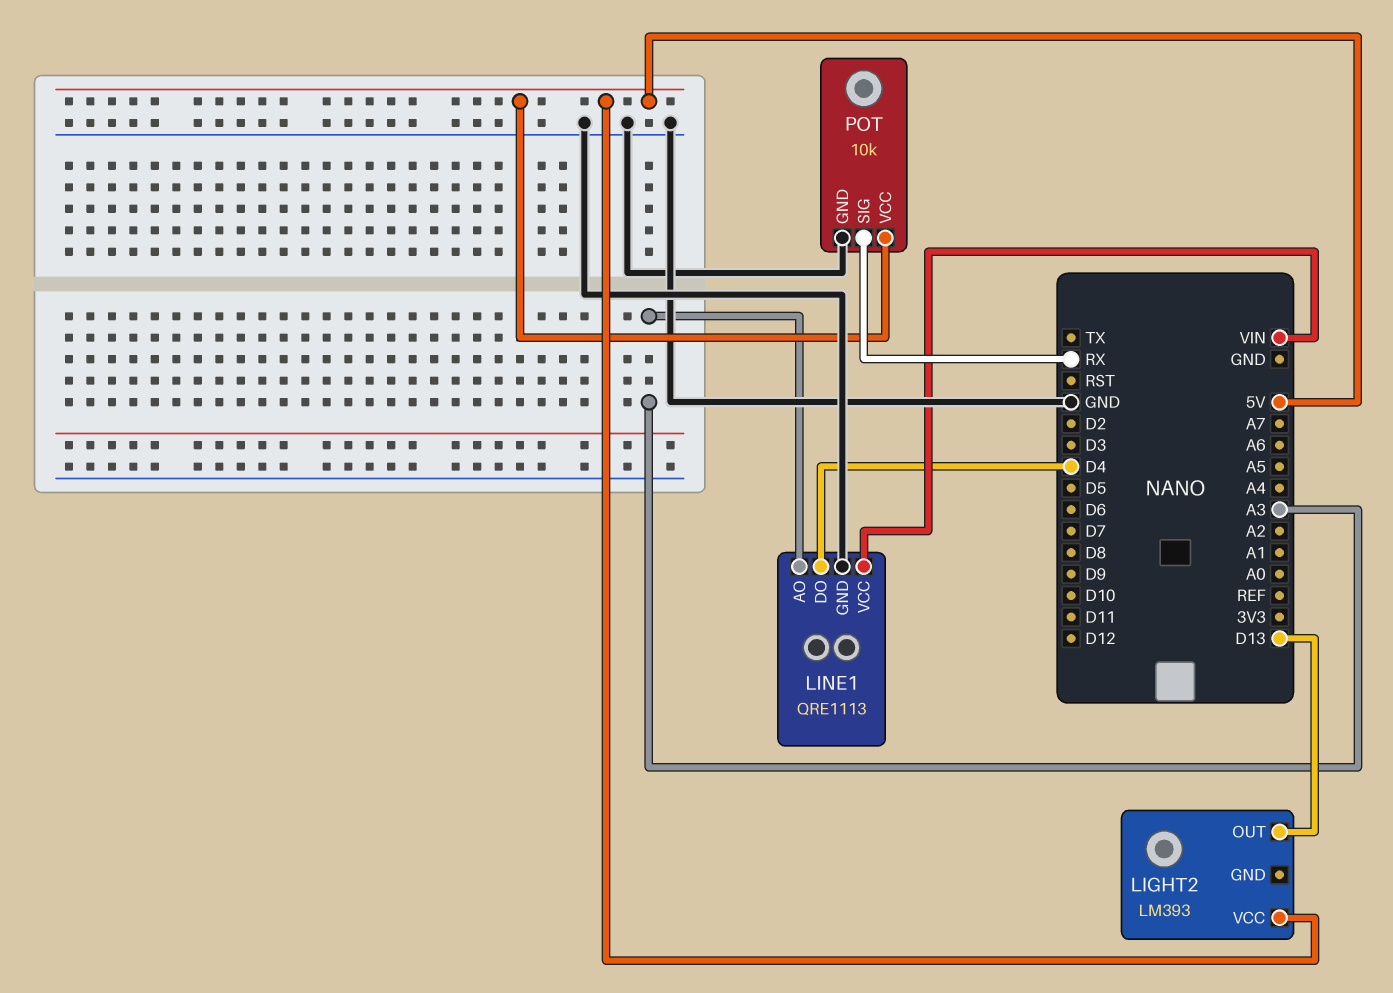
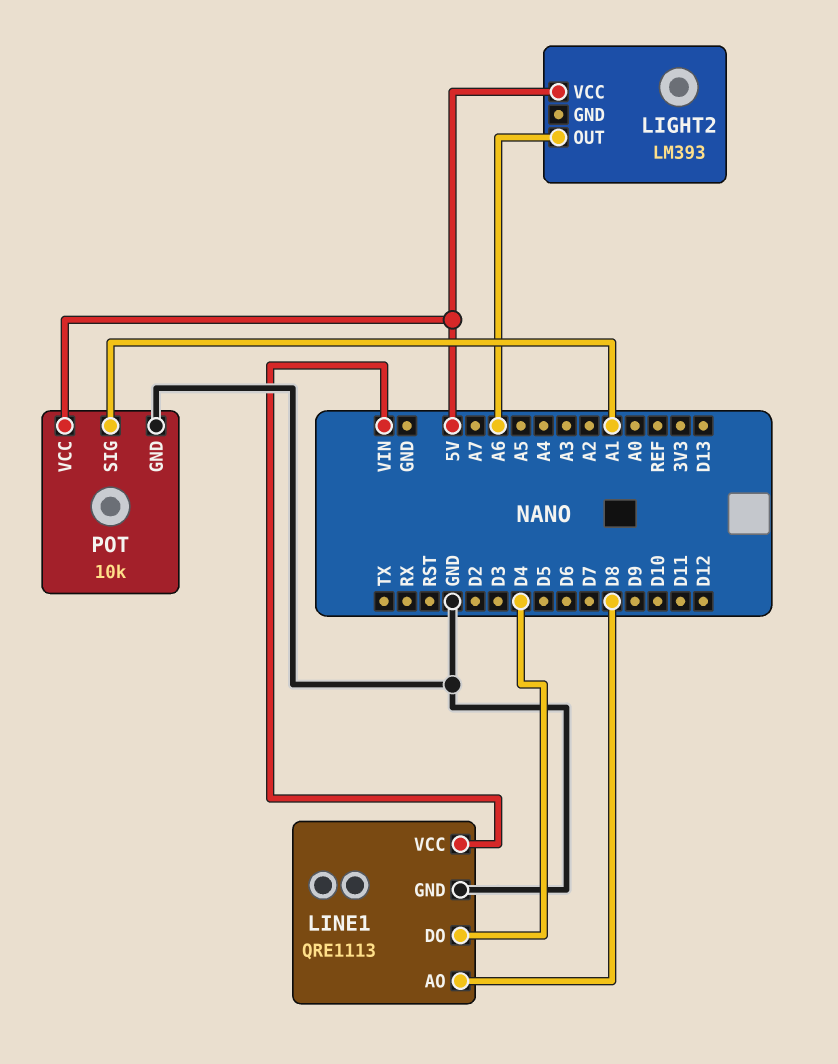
LIGHT2 pin OUT: D13 -> A6
LINE1 pin AO: A3 -> D8
POT pin SIG: RX -> A1

